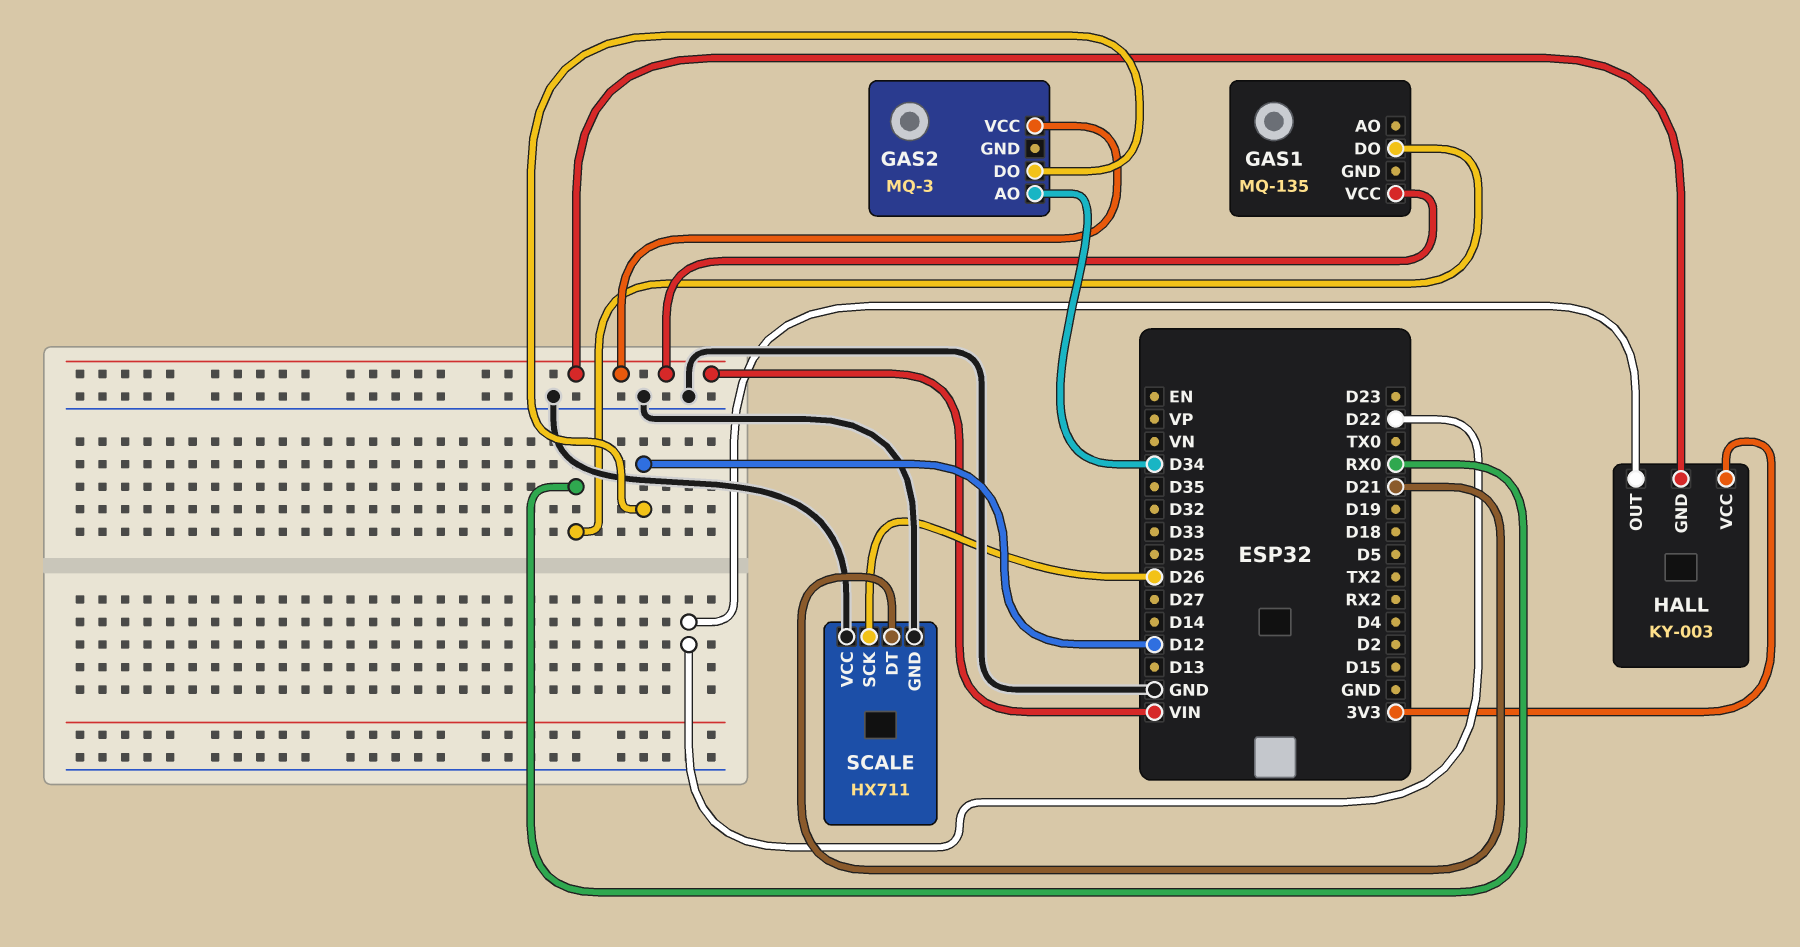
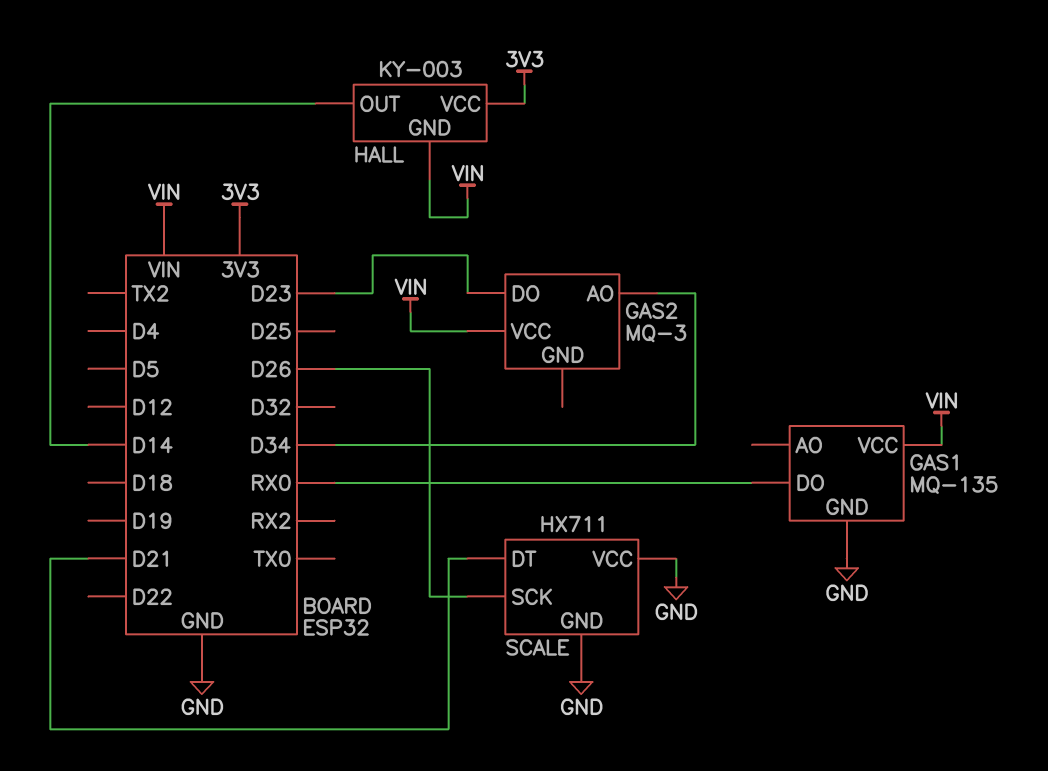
GAS1 pin GND: none -> GND
GAS2 pin DO: D12 -> D23
HALL pin OUT: D22 -> D14

